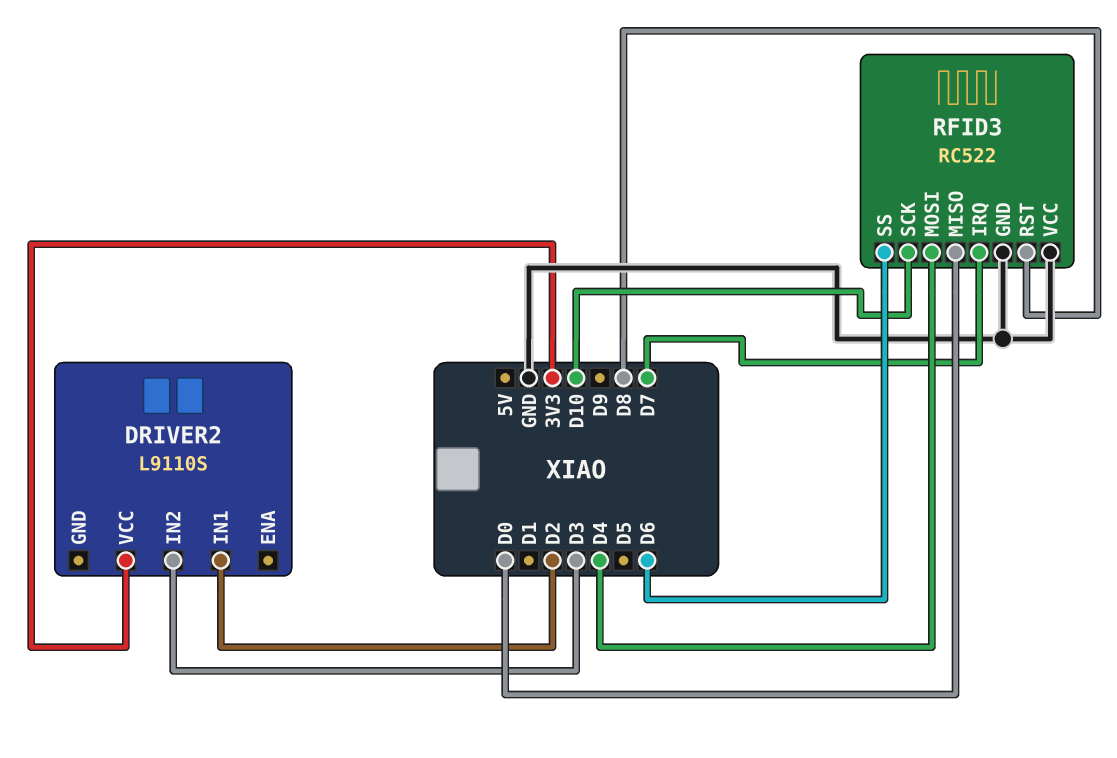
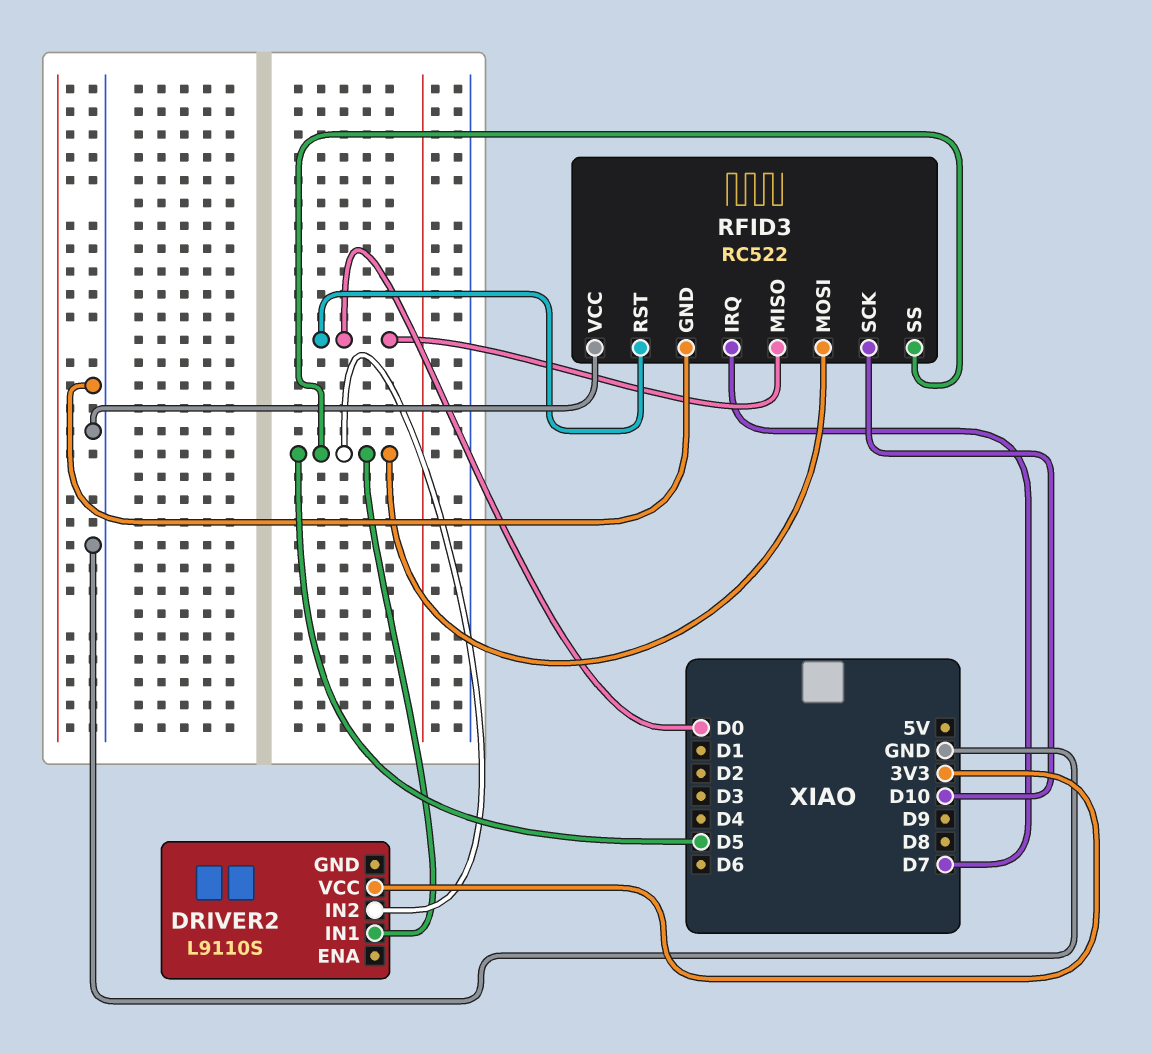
DRIVER2 pin IN1: D2 -> D5
DRIVER2 pin IN2: D3 -> D5
RFID3 pin MOSI: D4 -> D5
RFID3 pin RST: D8 -> D0
RFID3 pin SS: D6 -> D5

